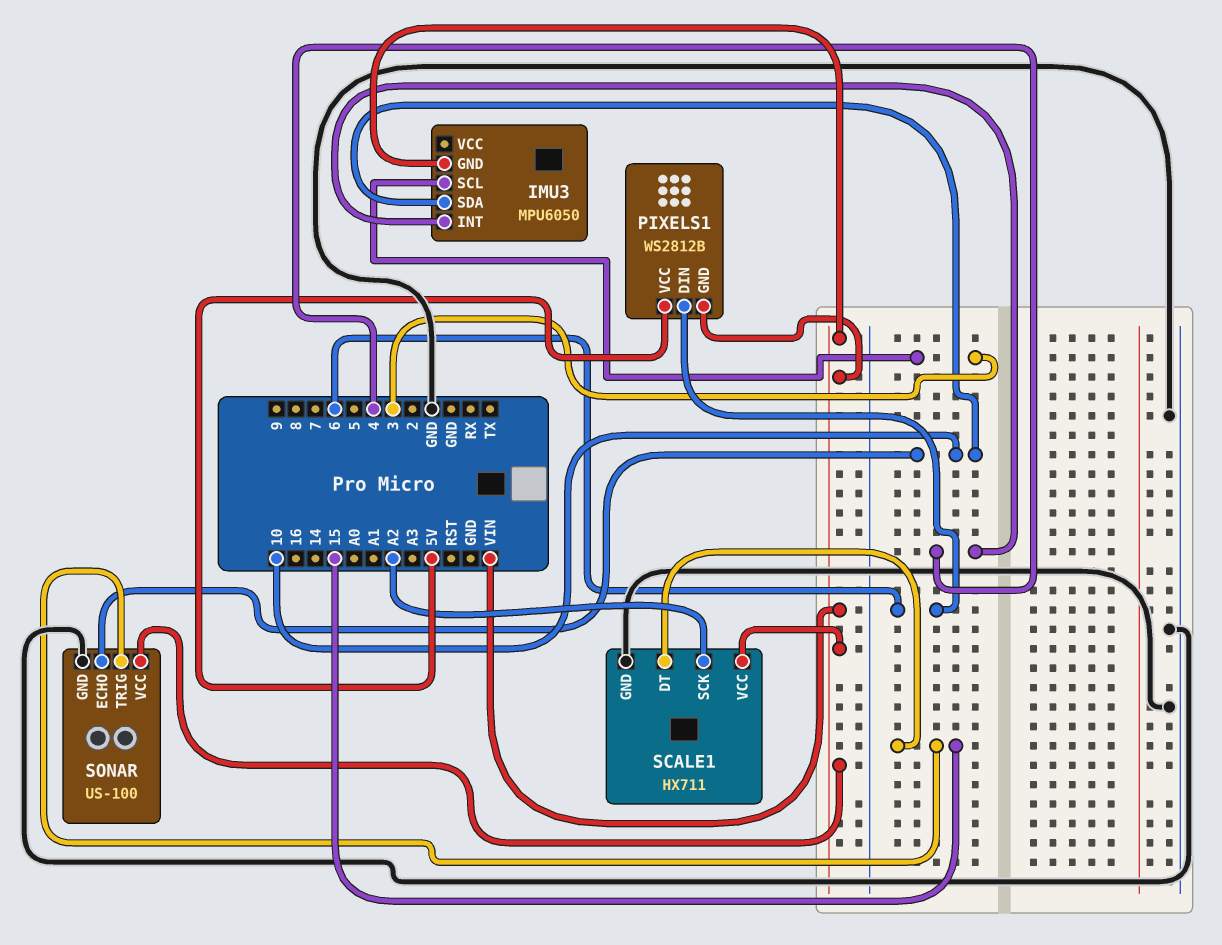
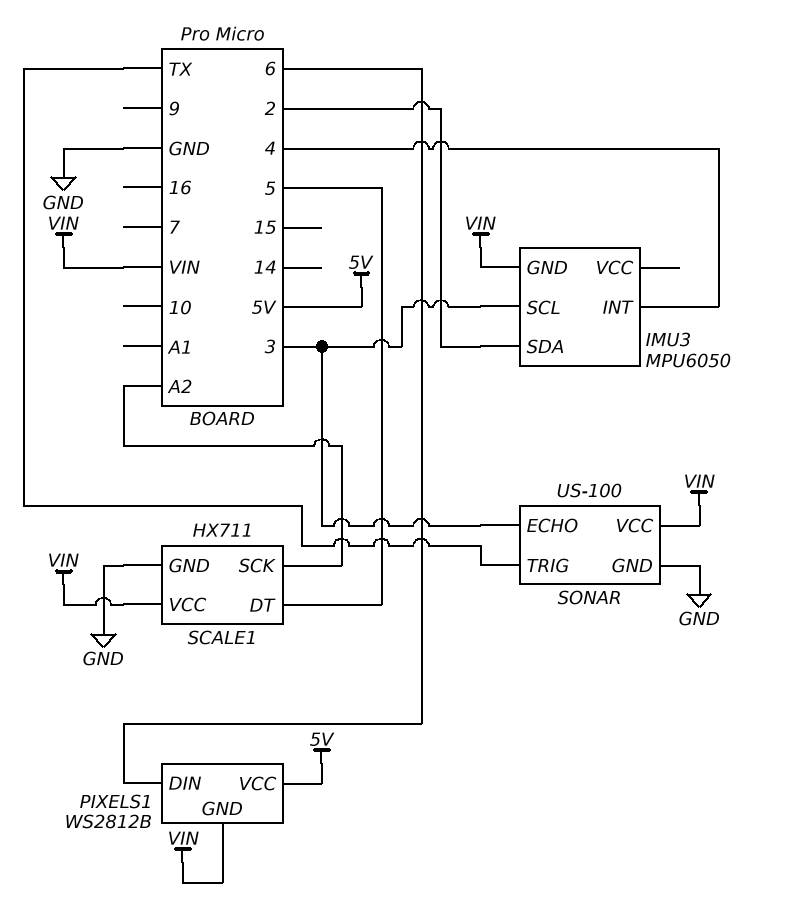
IMU3 pin SDA: 10 -> 2
SCALE1 pin DT: 15 -> 5
SONAR pin ECHO: 10 -> 3
SONAR pin TRIG: 15 -> TX

